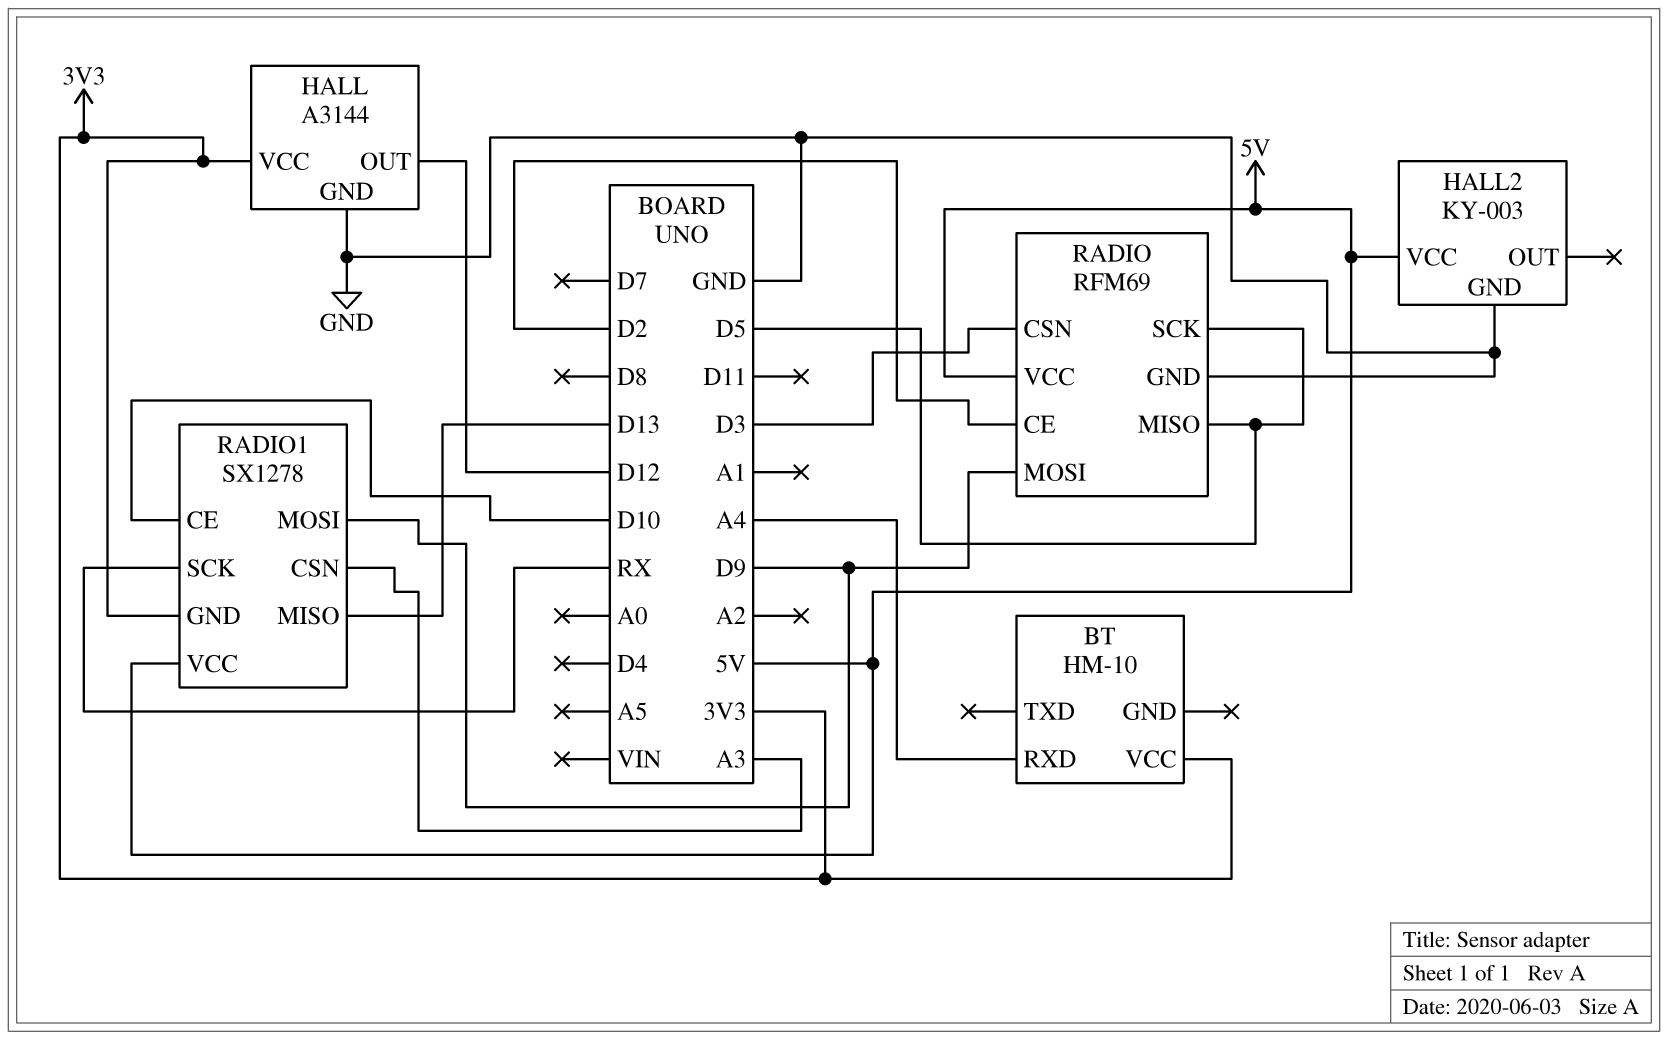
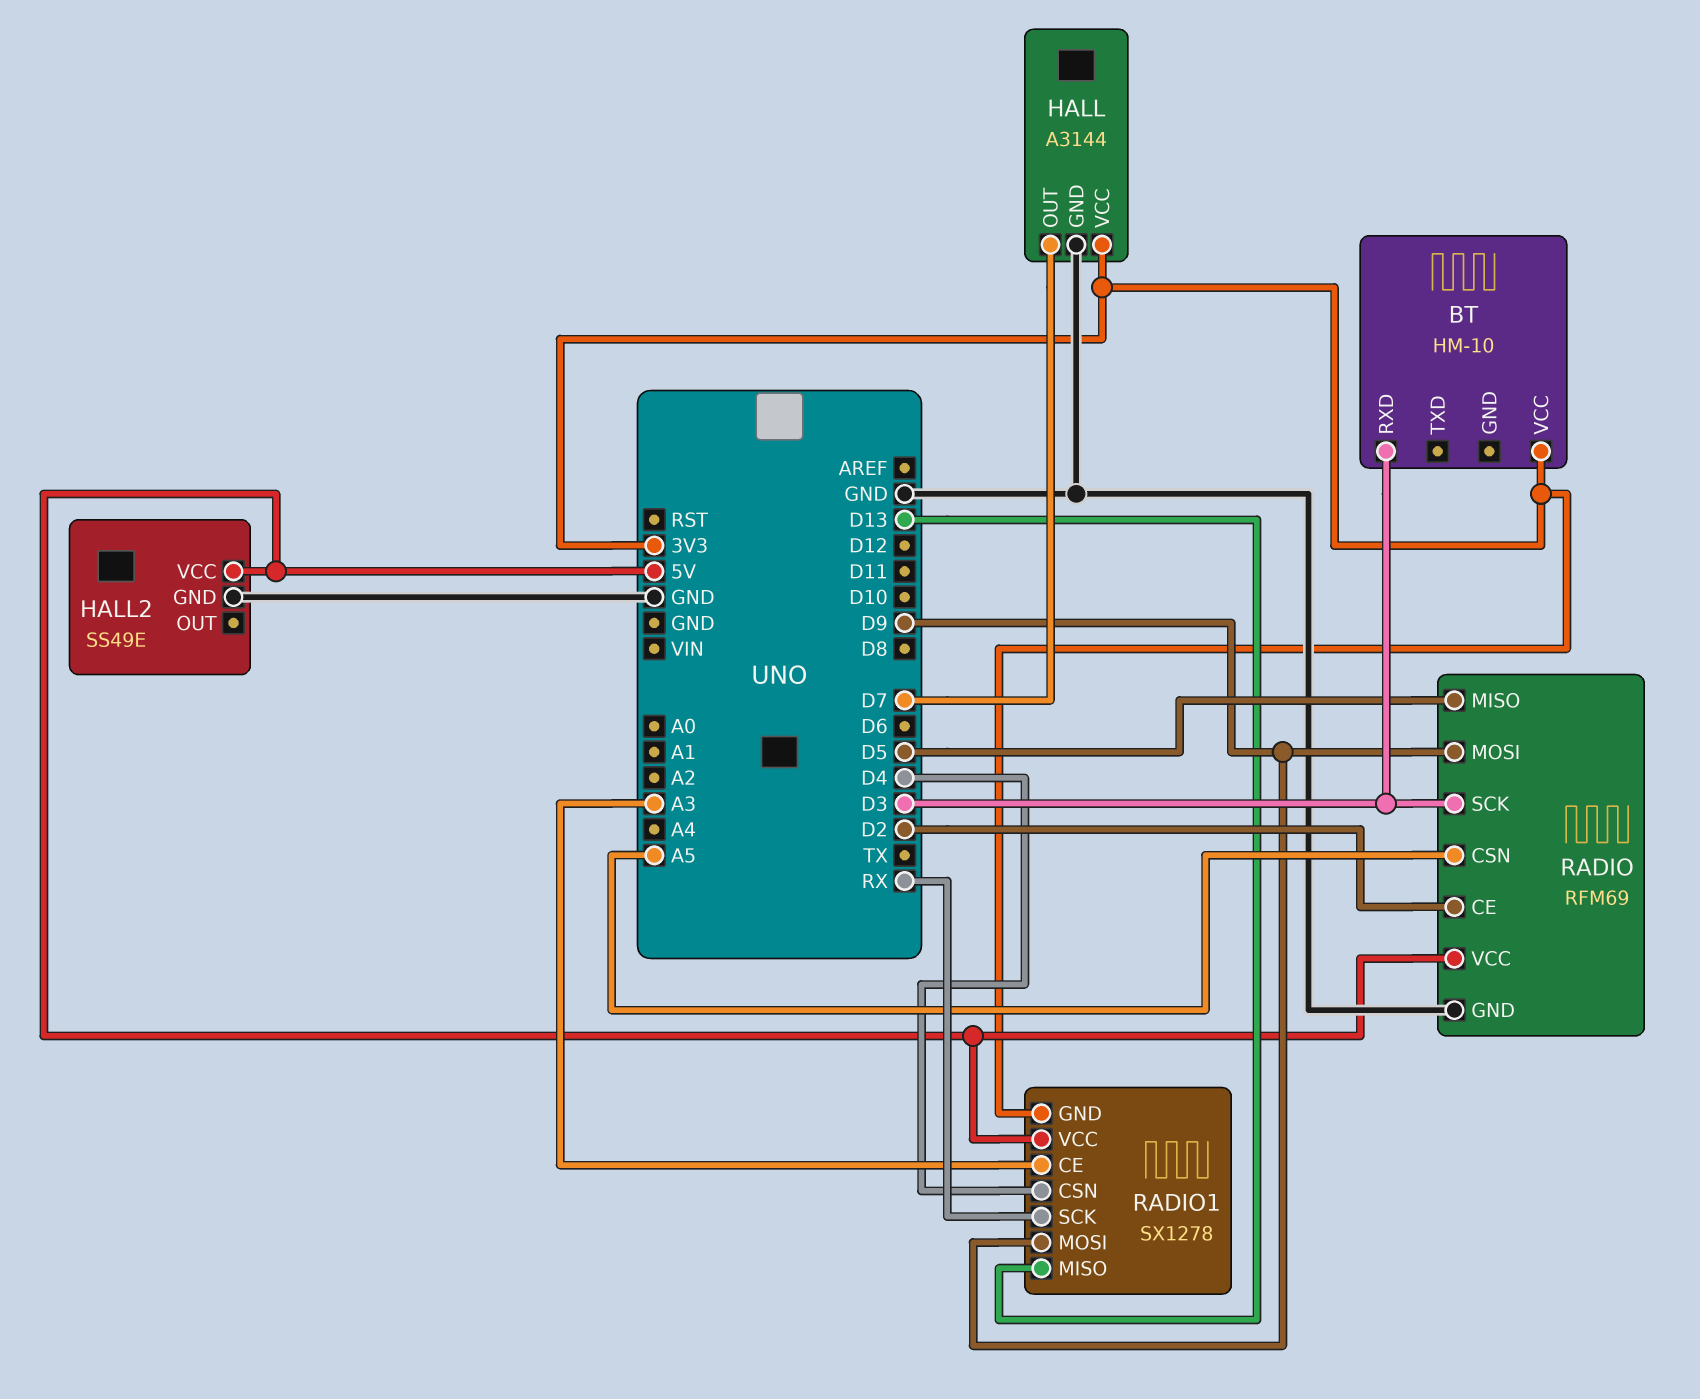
BT pin RXD: A4 -> D3
HALL pin OUT: D12 -> D7
HALL2: KY-003 -> SS49E
RADIO pin CSN: D3 -> A5
RADIO pin SCK: D5 -> D3
RADIO1 pin CE: D10 -> A3
RADIO1 pin CSN: A3 -> D4

